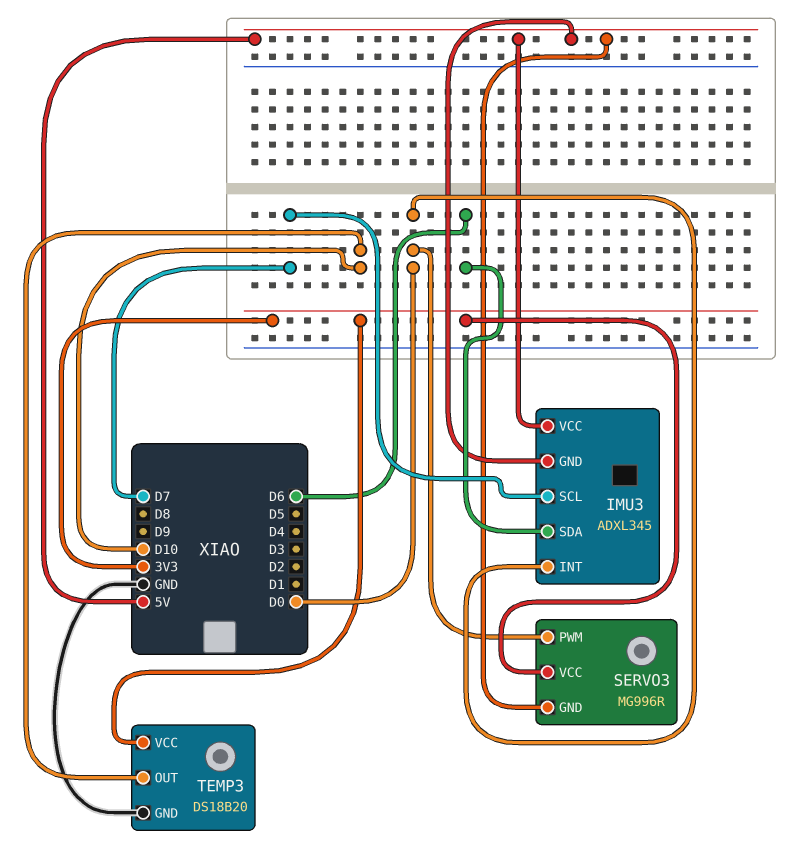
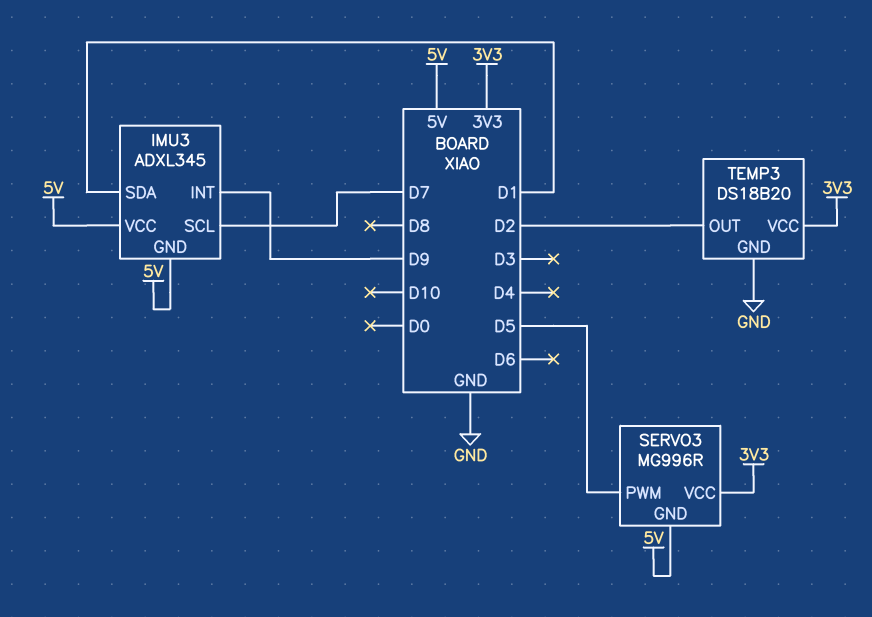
IMU3 pin INT: D0 -> D9
IMU3 pin SDA: D6 -> D1
SERVO3 pin PWM: D0 -> D5
TEMP3 pin OUT: D10 -> D2

